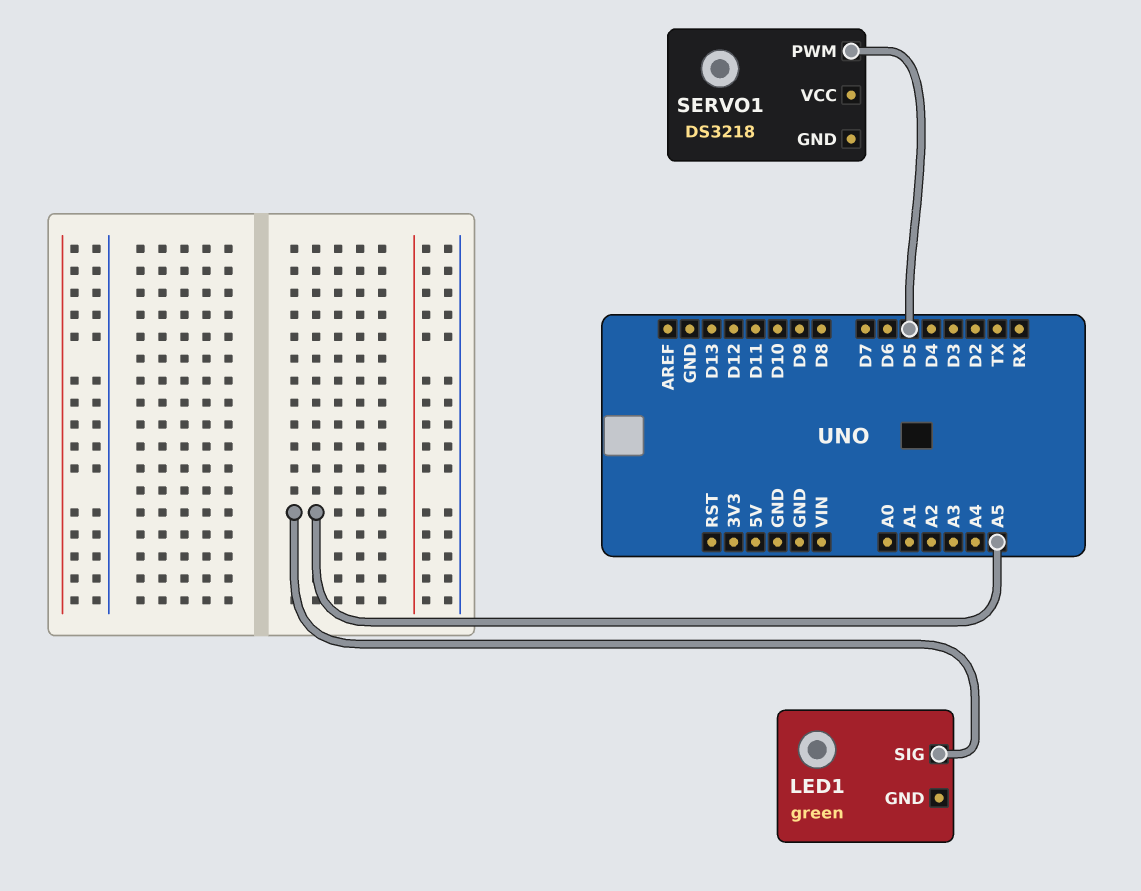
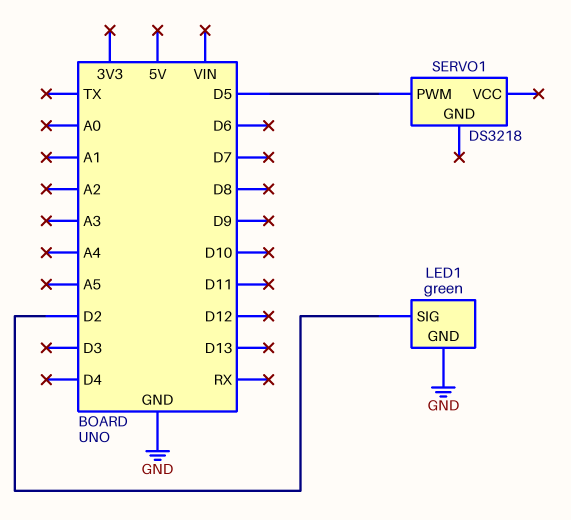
LED1 pin GND: none -> GND
LED1 pin SIG: A5 -> D2

